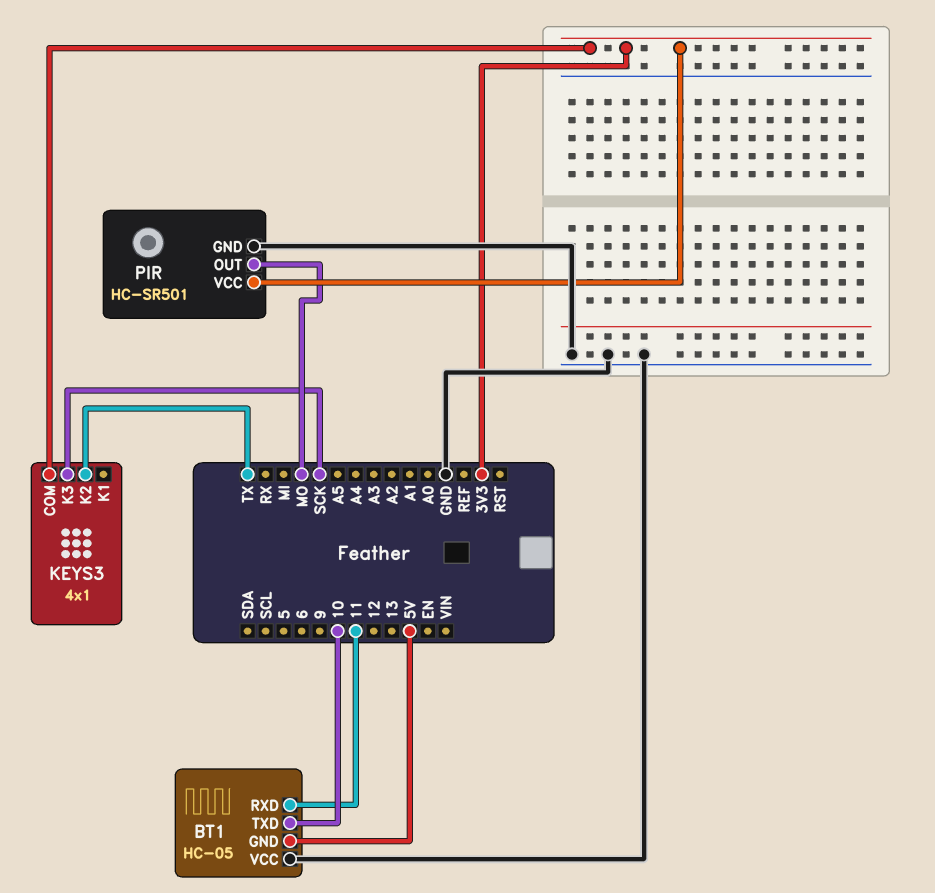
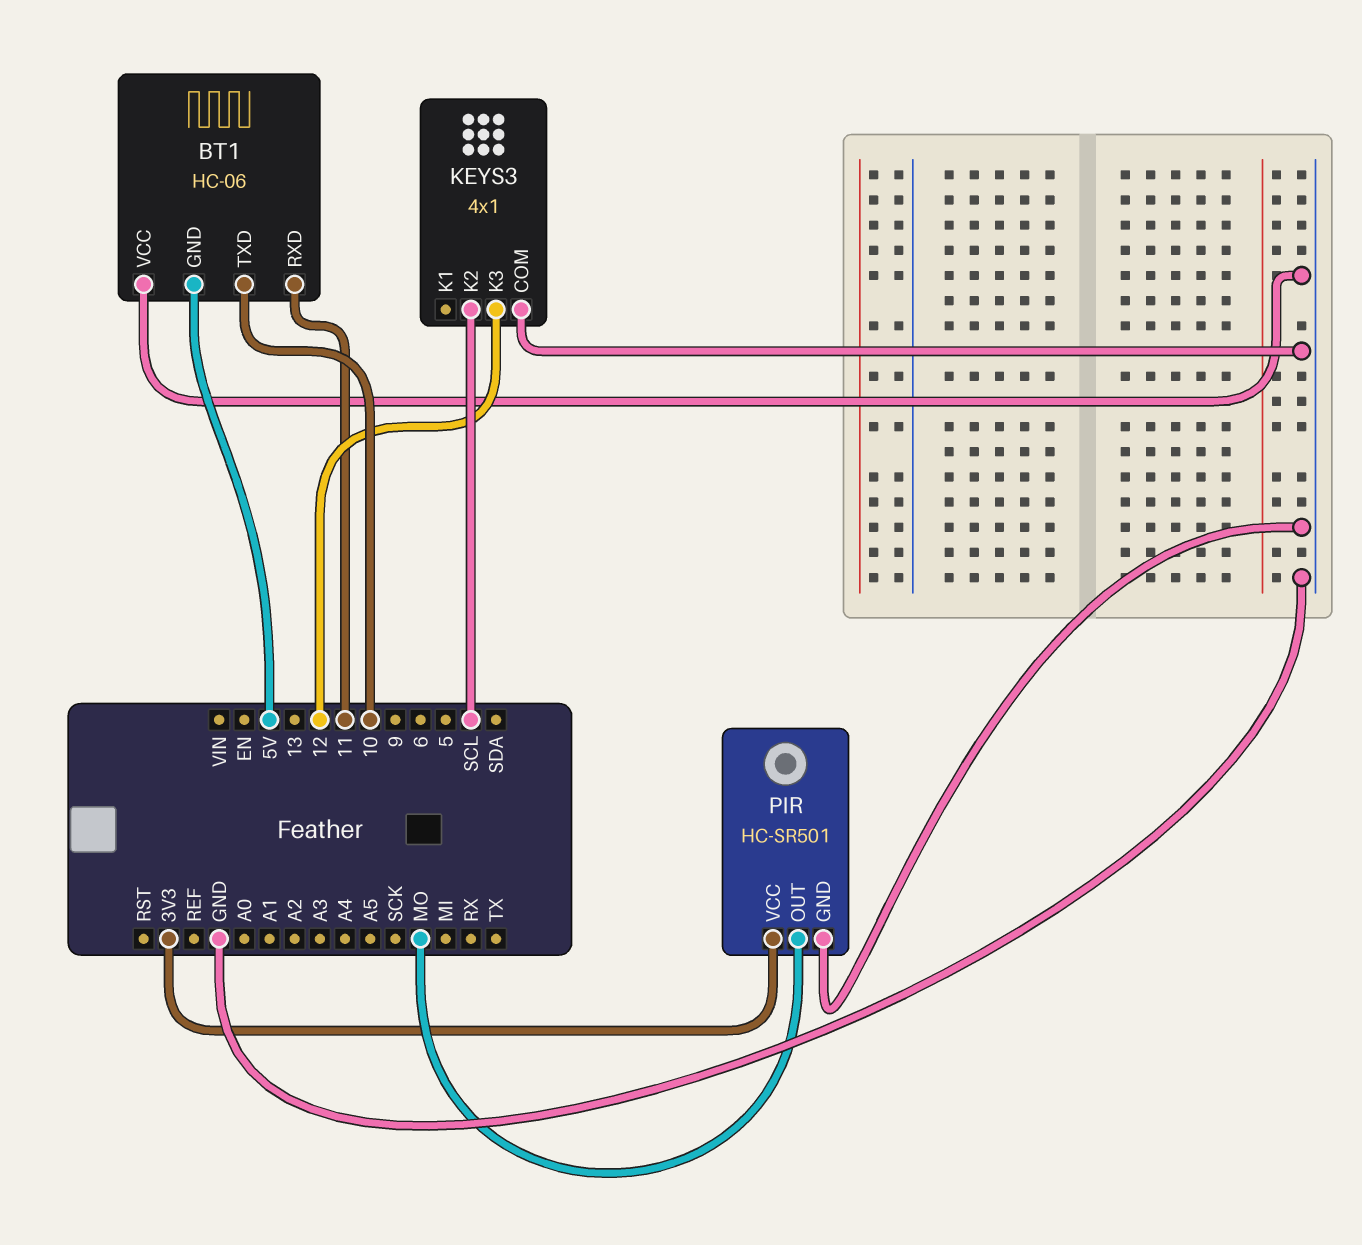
BT1: HC-05 -> HC-06
KEYS3 pin COM: 3V3 -> GND
KEYS3 pin K2: TX -> SCL
KEYS3 pin K3: SCK -> 12

